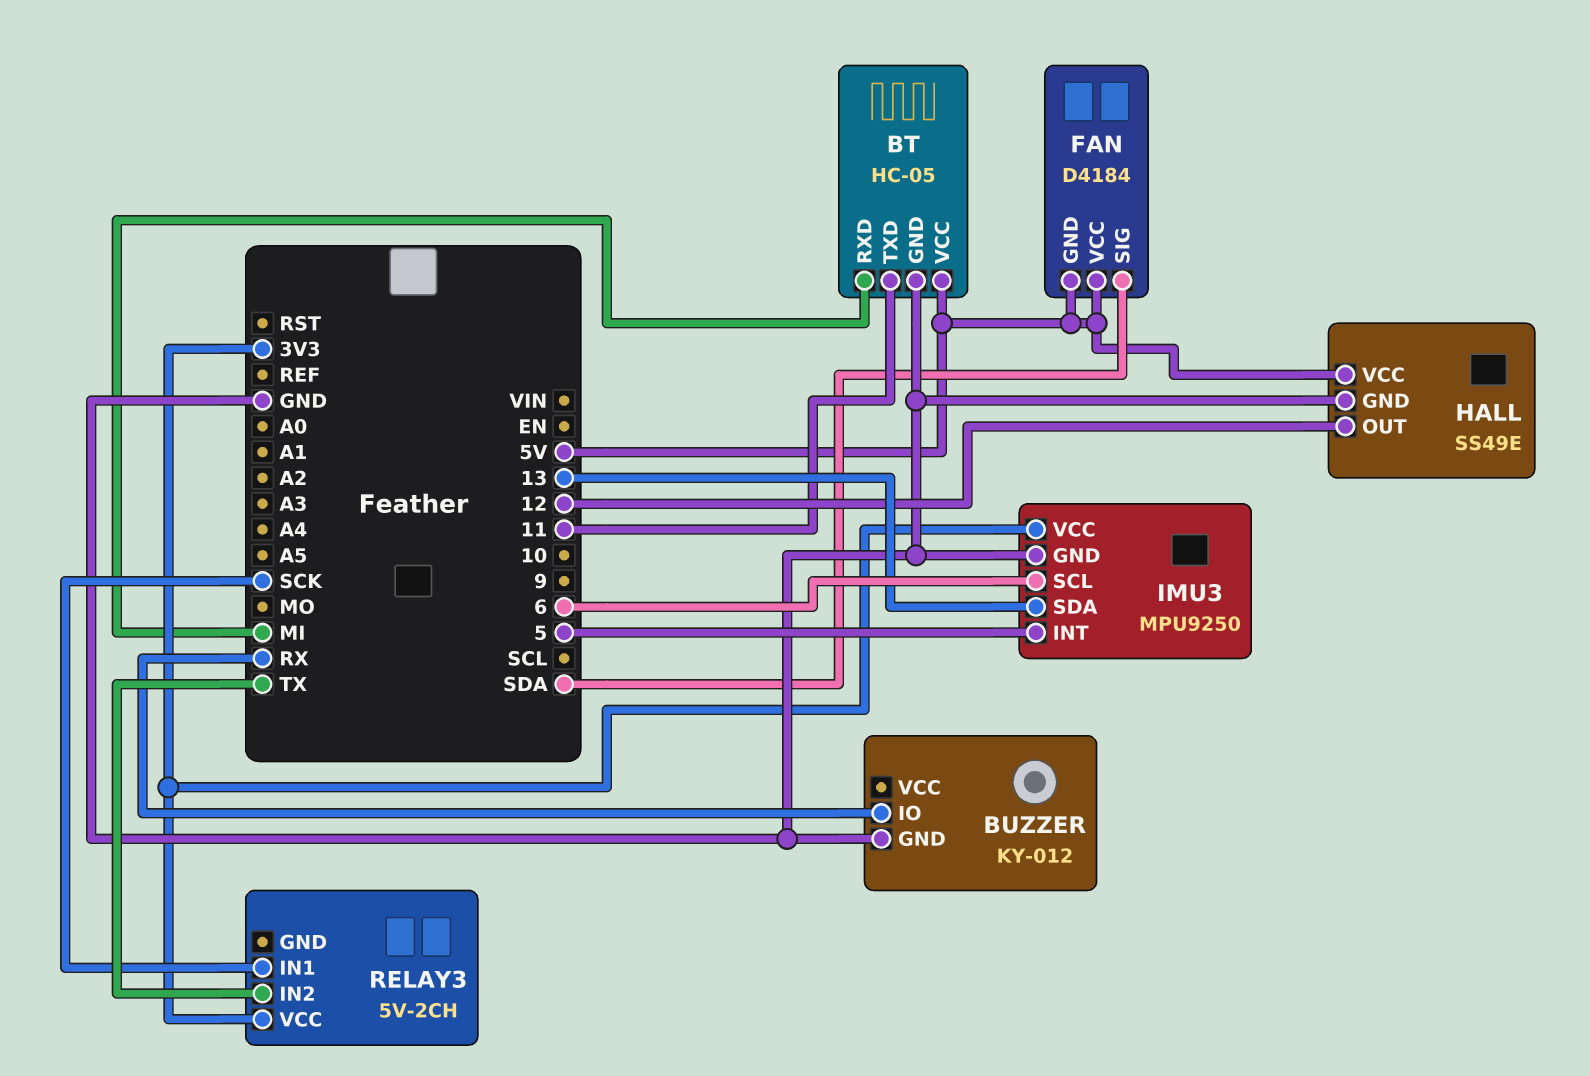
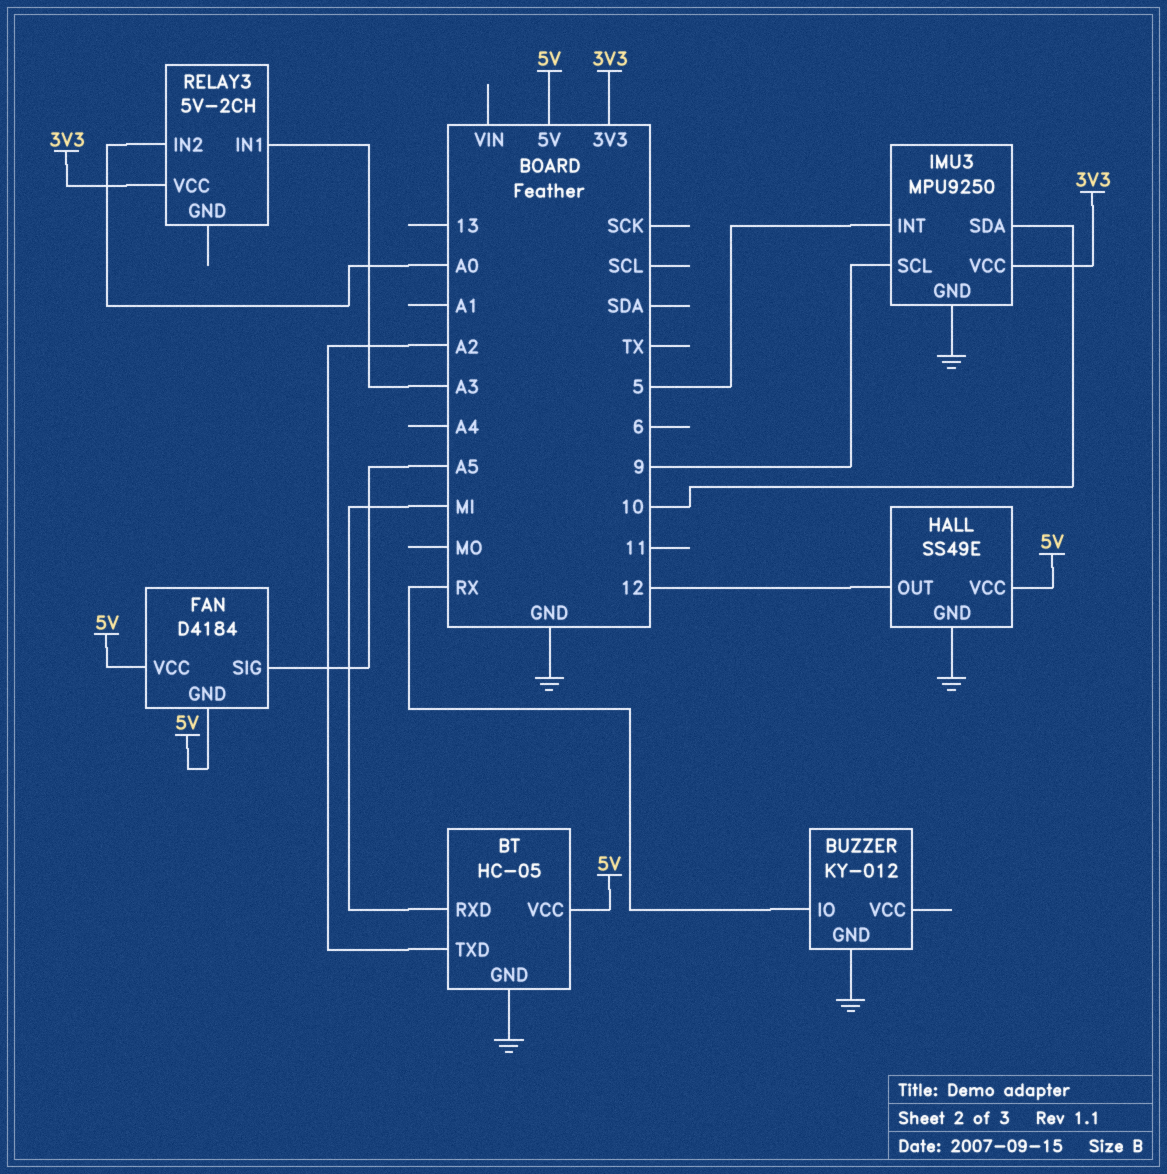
BT pin TXD: 11 -> A2
FAN pin SIG: SDA -> A5
IMU3 pin SCL: 6 -> 9
IMU3 pin SDA: 13 -> 10
RELAY3 pin IN1: SCK -> A3
RELAY3 pin IN2: TX -> A0

